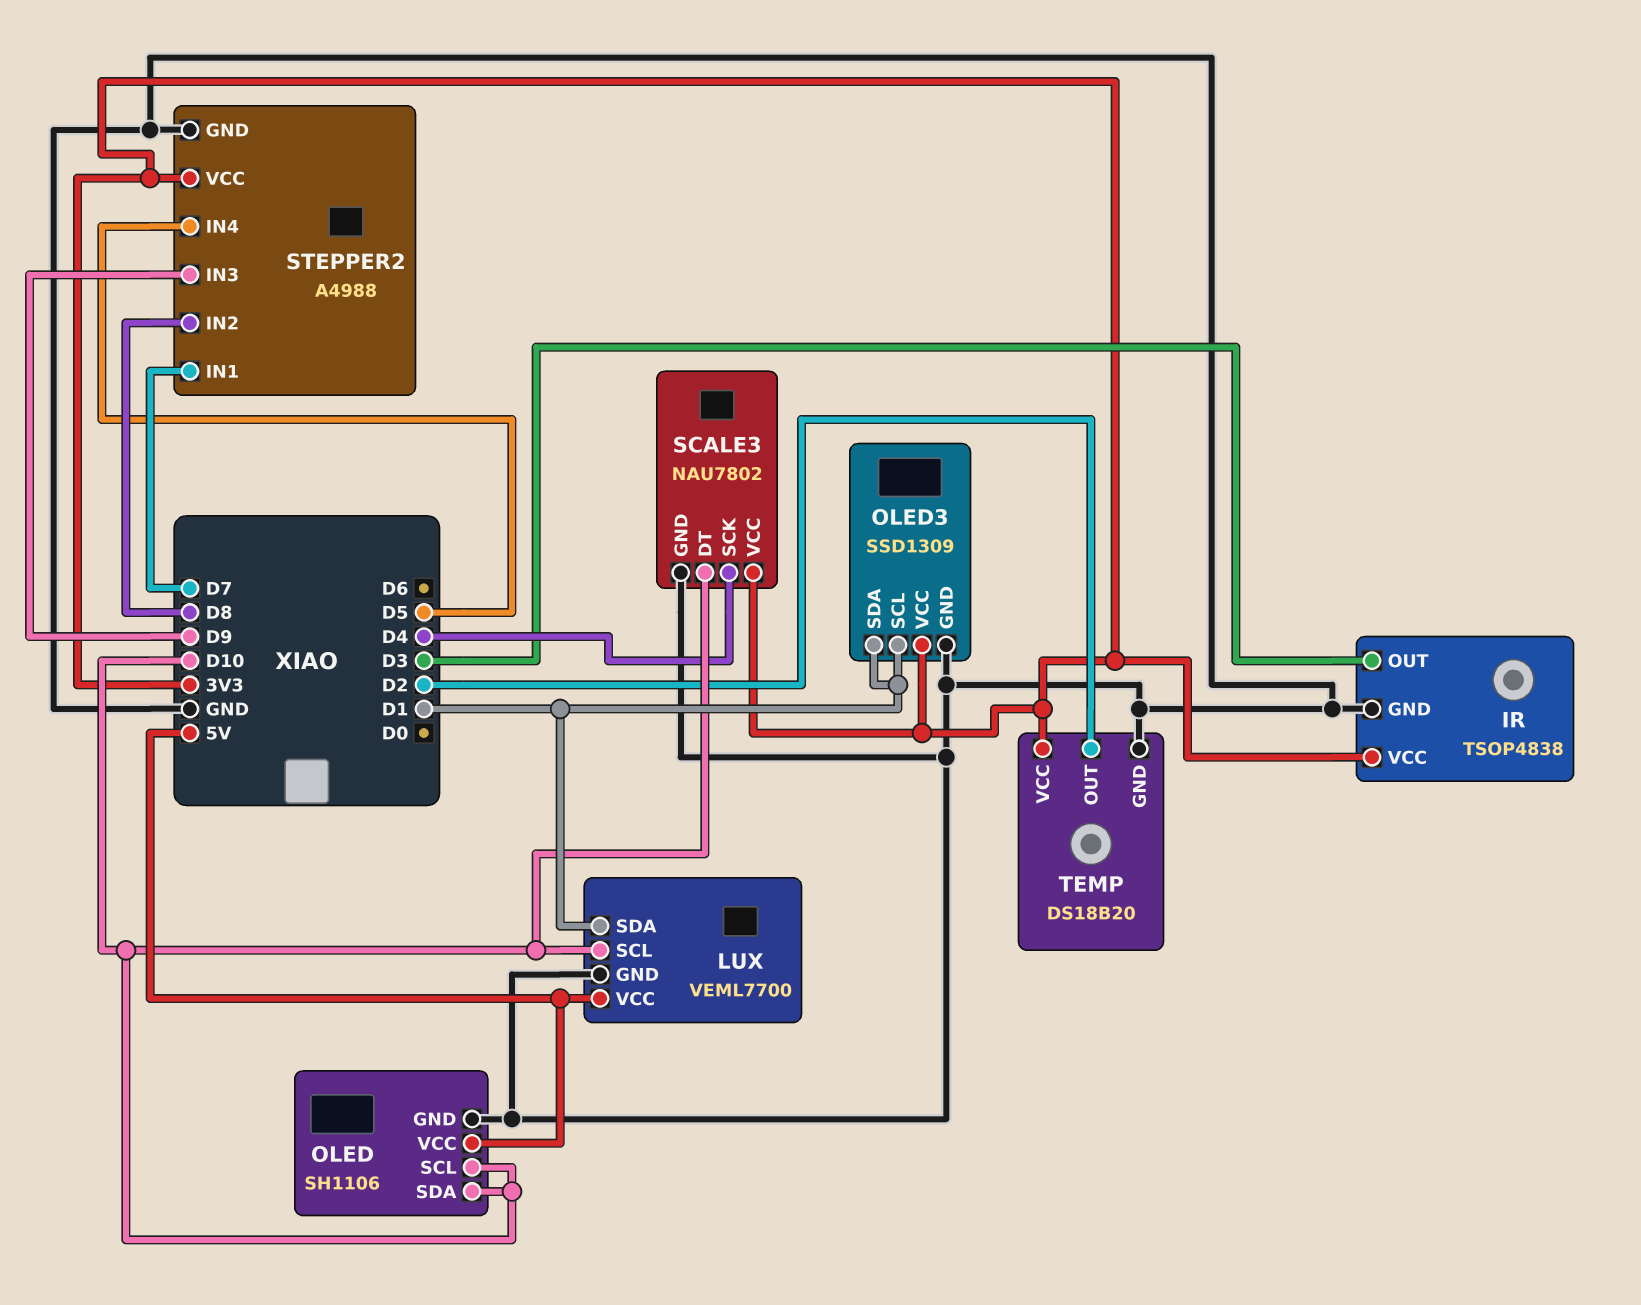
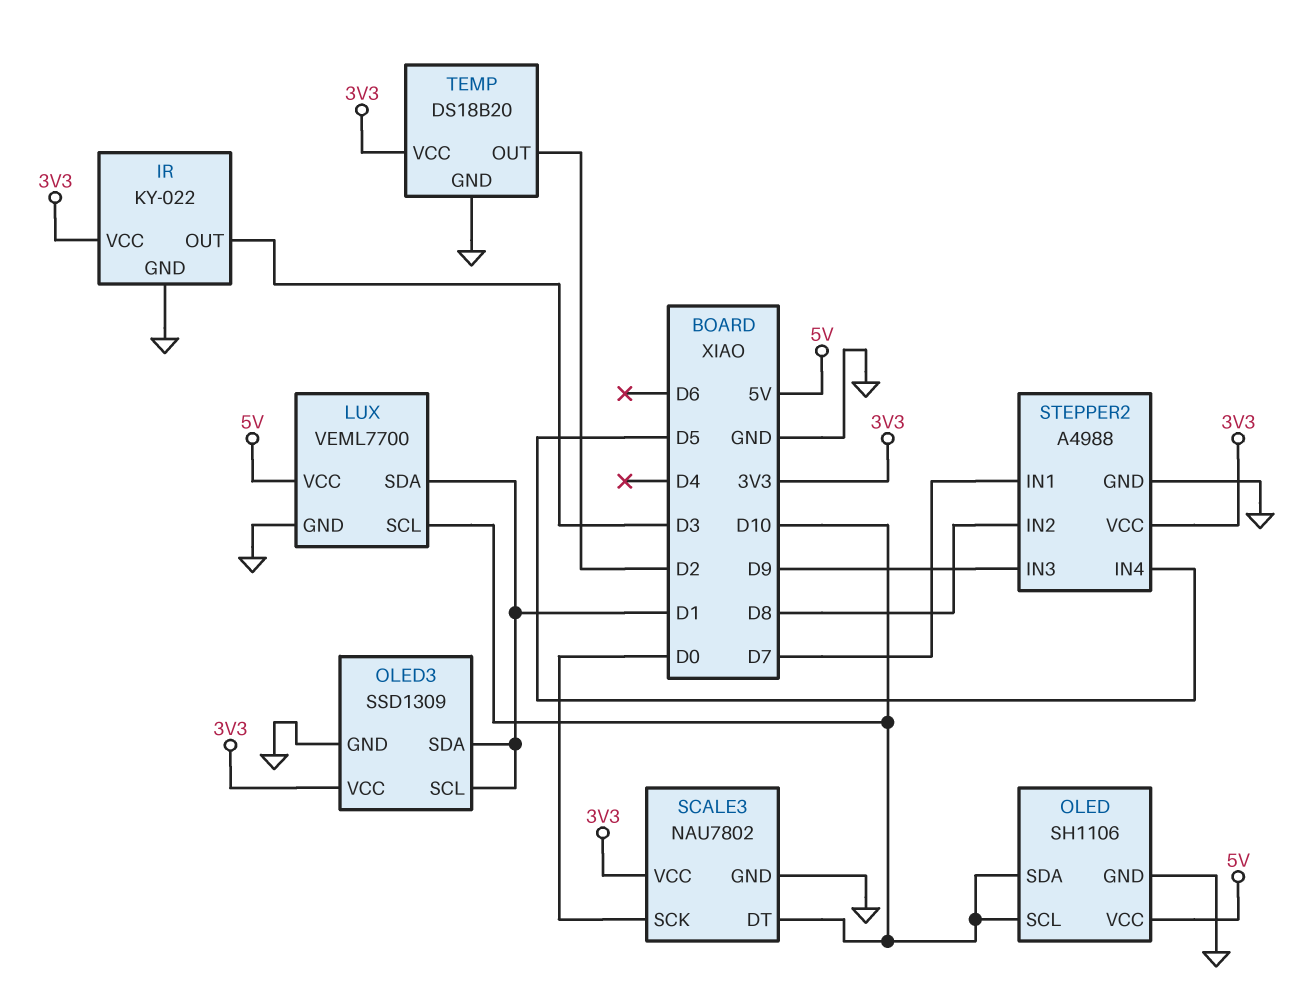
IR: TSOP4838 -> KY-022
SCALE3 pin SCK: D4 -> D0

